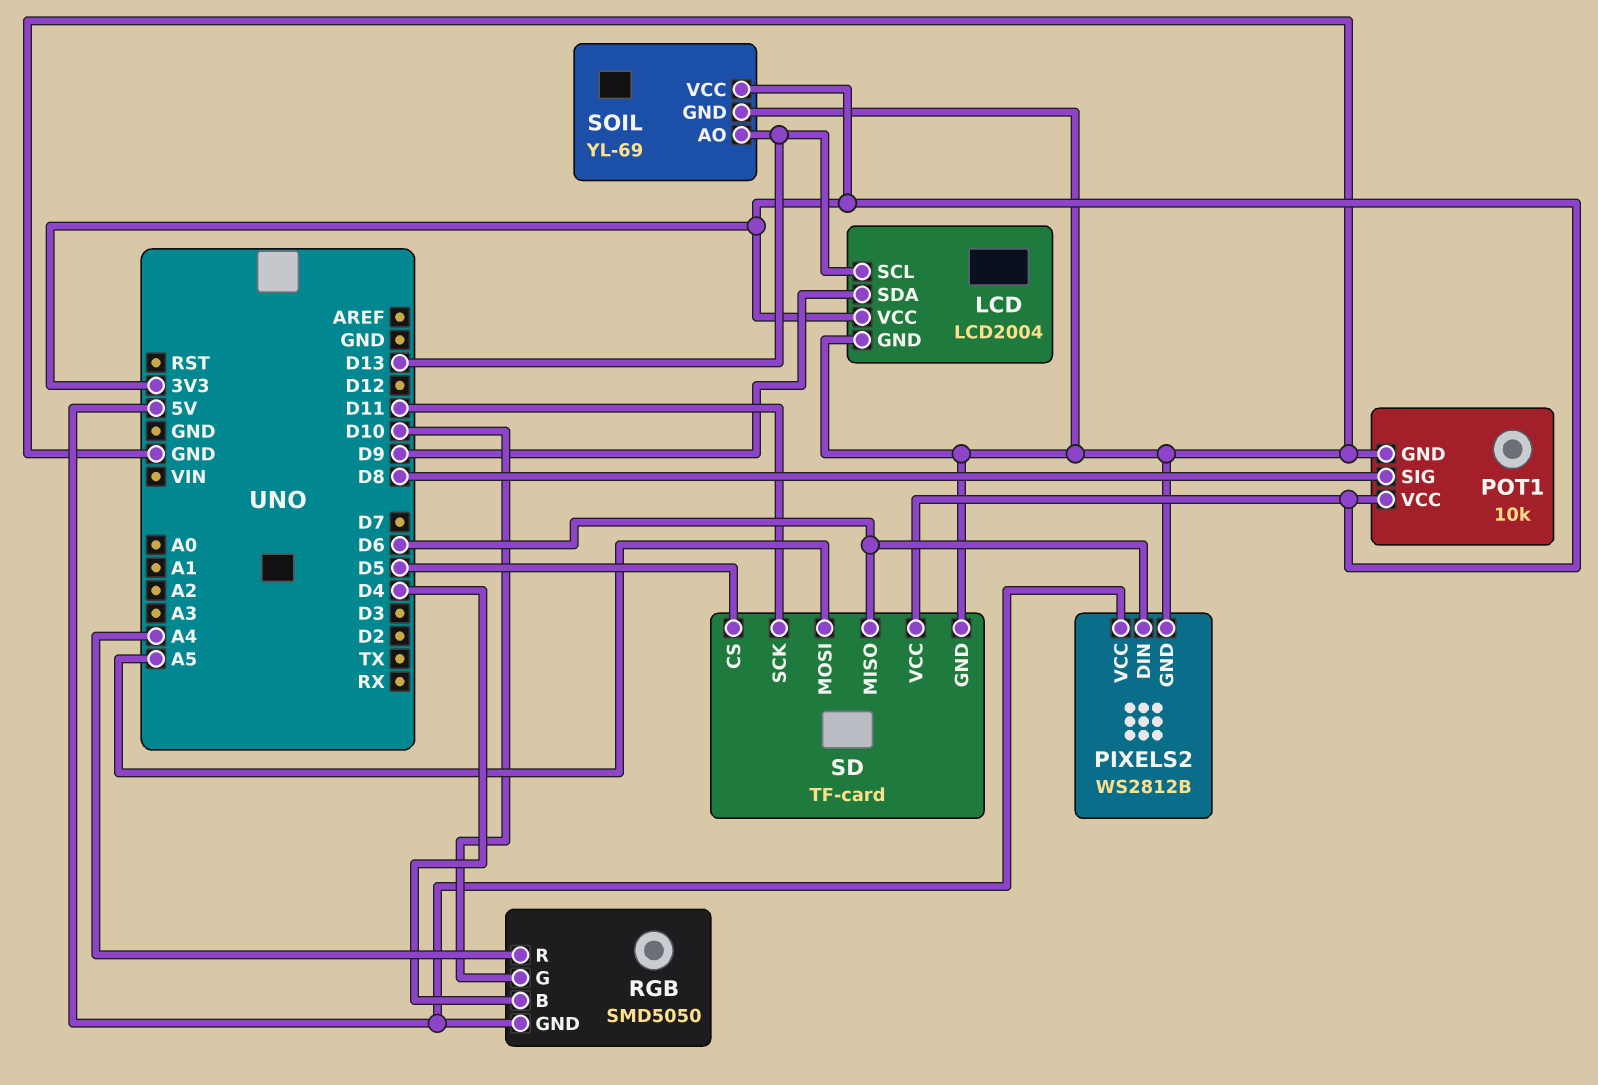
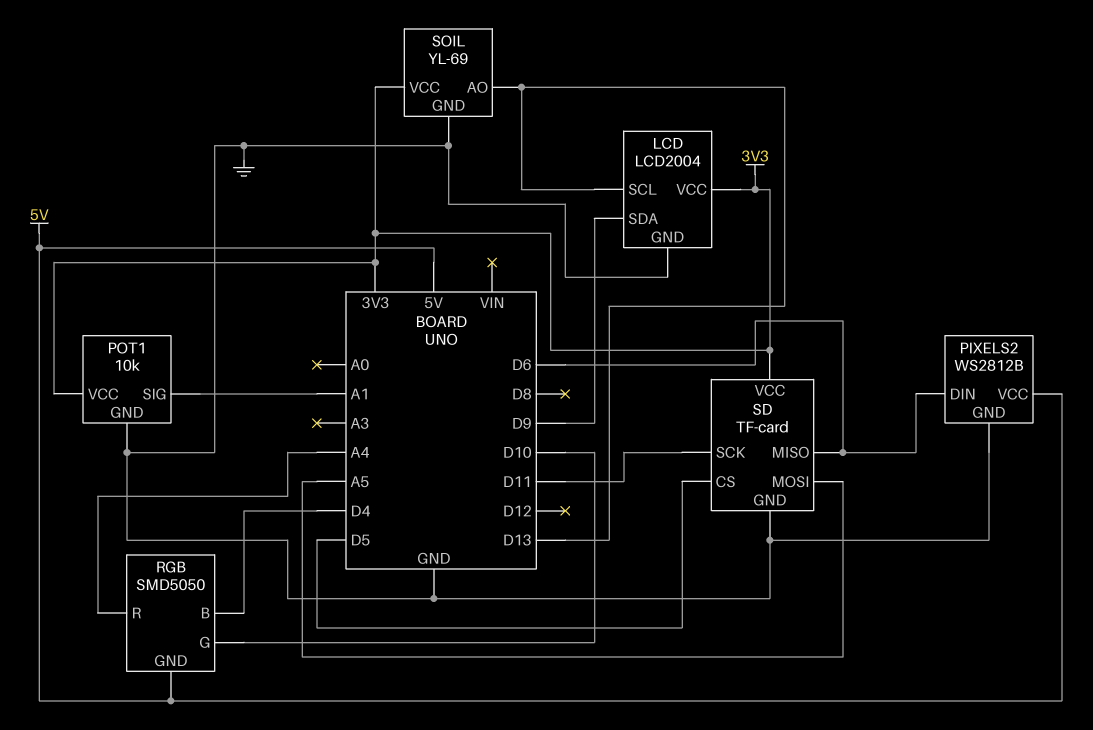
POT1 pin SIG: D8 -> A1

